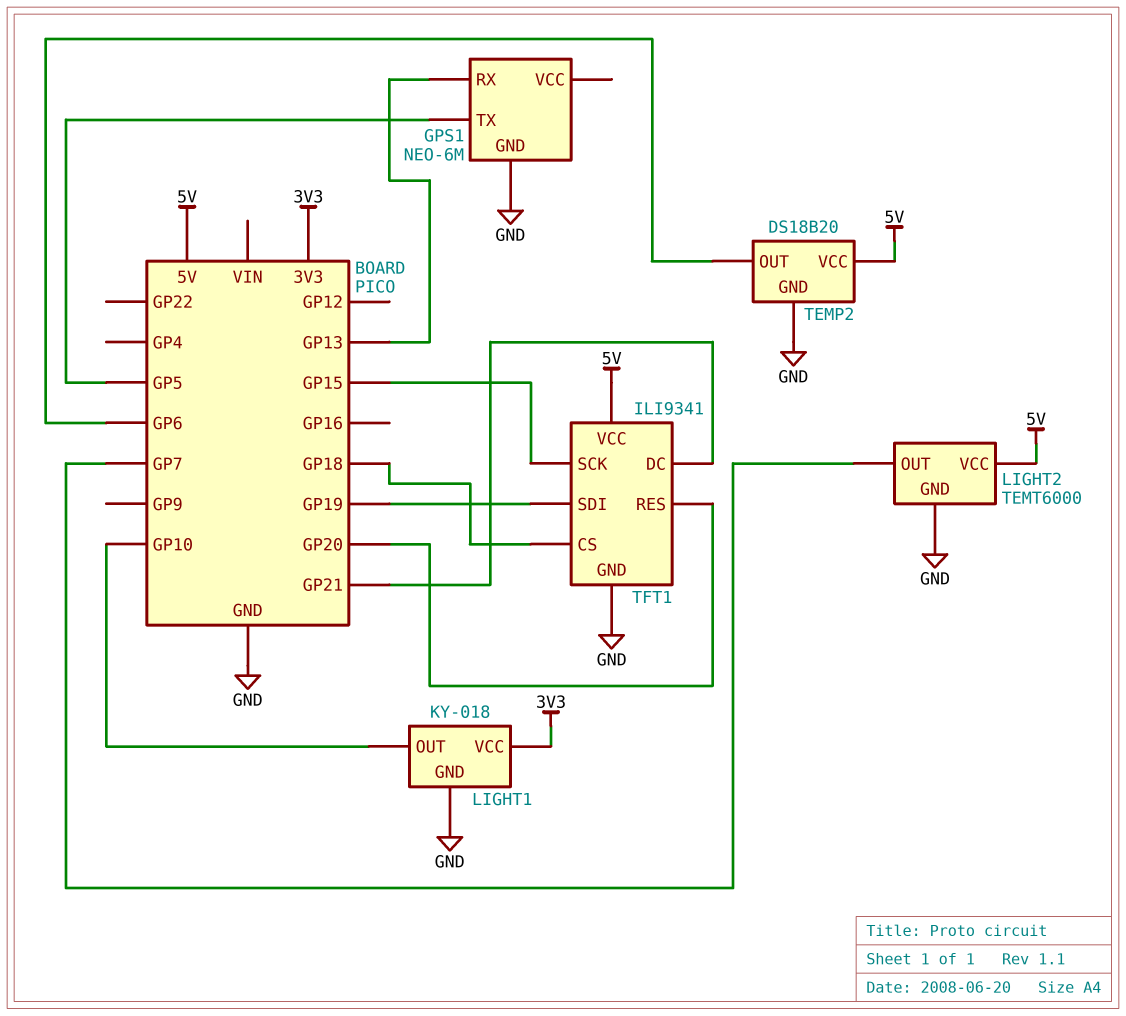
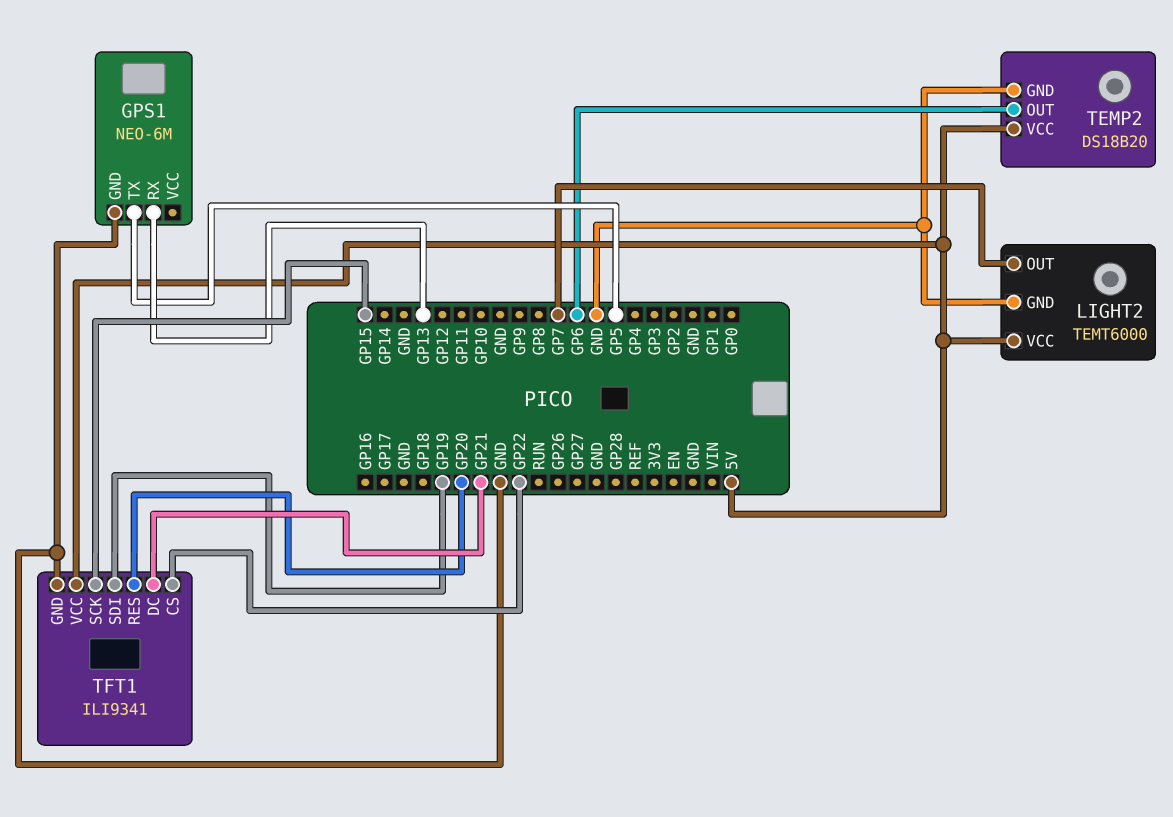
LIGHT1: KY-018 -> none
LIGHT1 pin GND: GND -> none
LIGHT1 pin OUT: GP10 -> none
LIGHT1 pin VCC: 3V3 -> none
TFT1 pin CS: GP18 -> GP22

